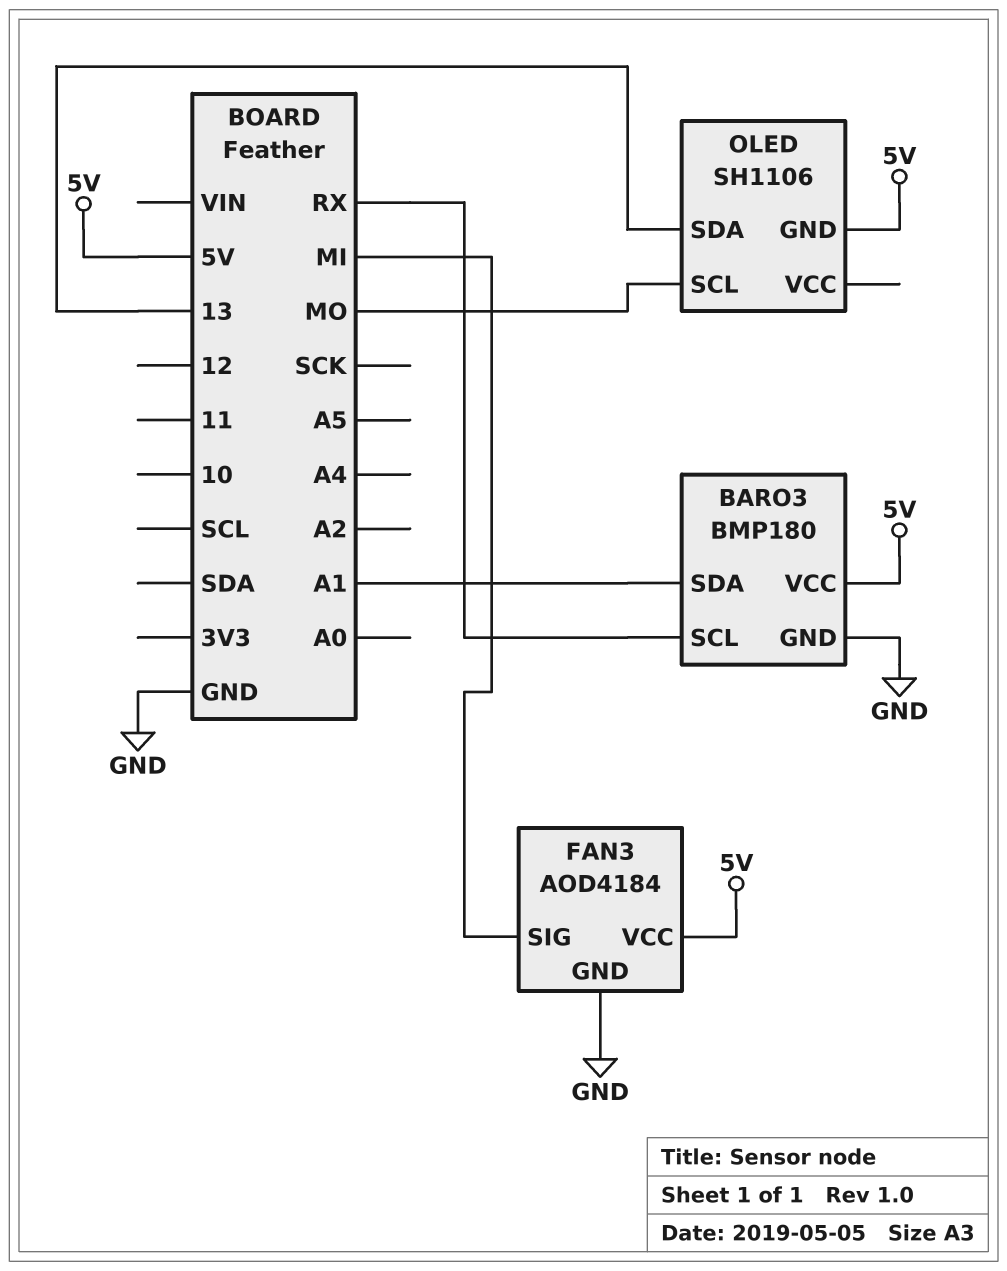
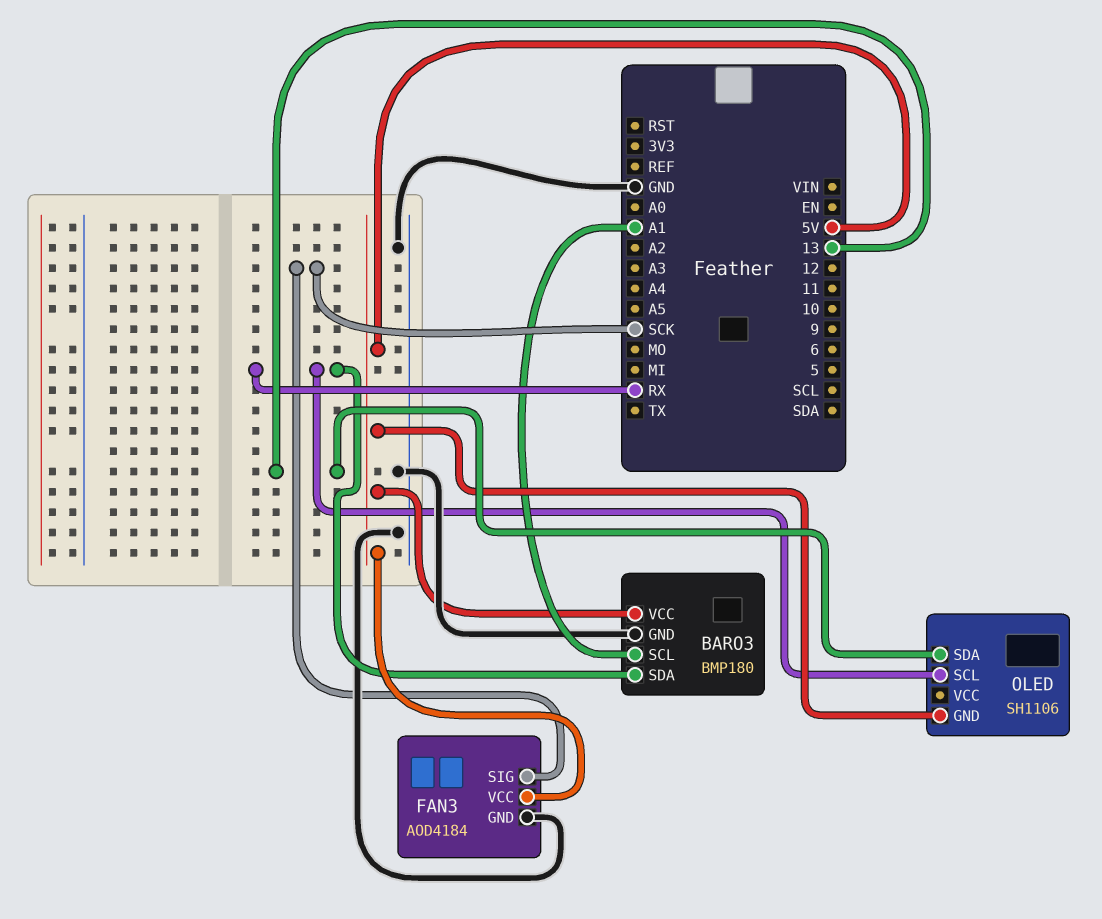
BARO3 pin SCL: RX -> A1
BARO3 pin SDA: A1 -> RX
FAN3 pin SIG: MI -> SCK
OLED pin SCL: MO -> RX

